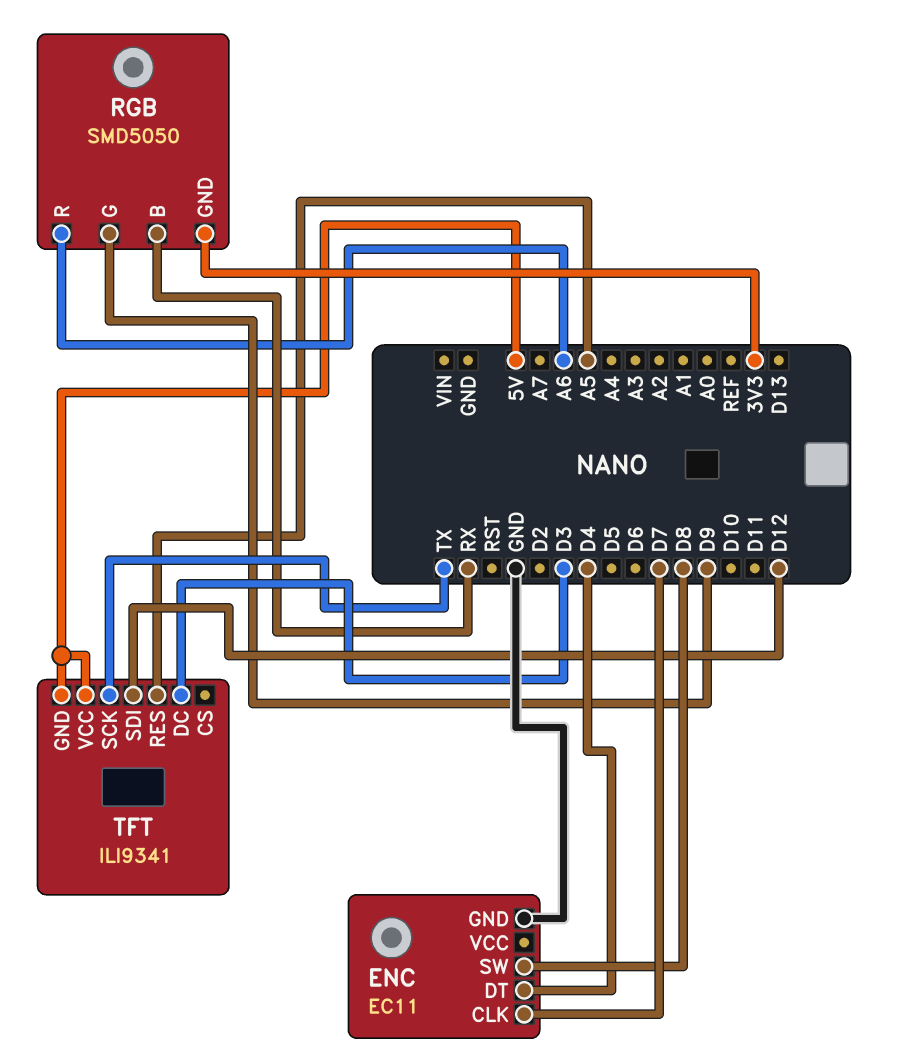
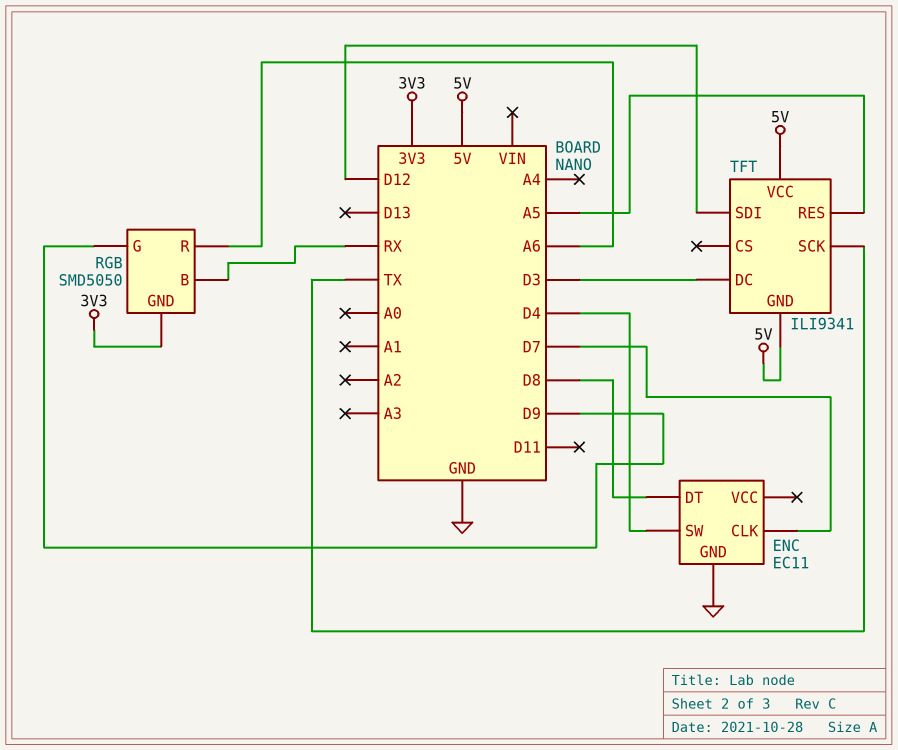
ENC pin DT: D4 -> D8
ENC pin SW: D8 -> D4

